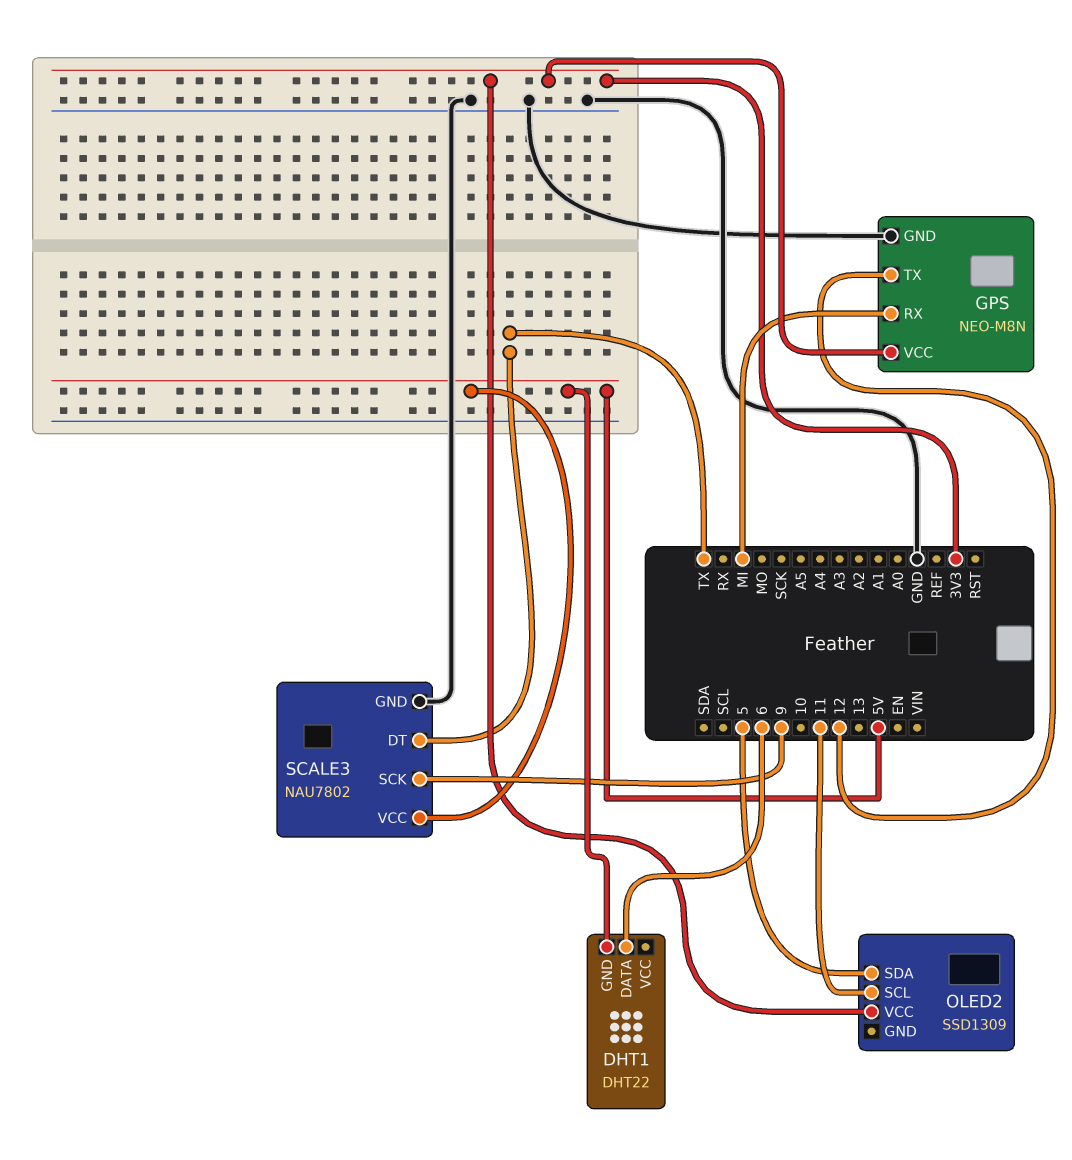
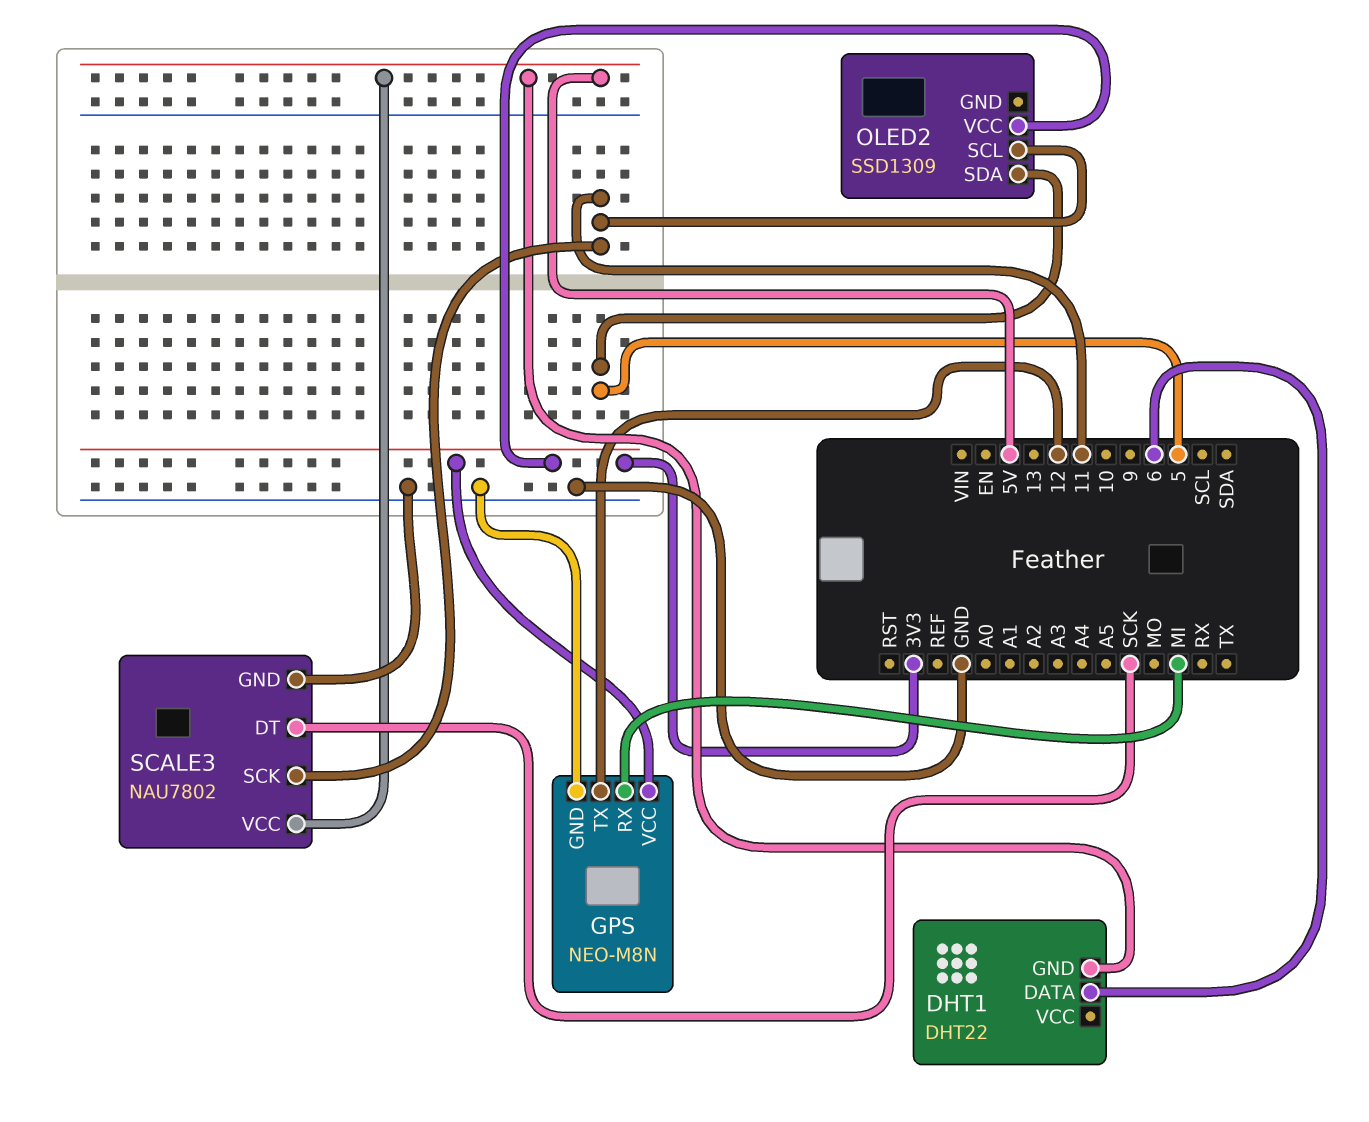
SCALE3 pin DT: TX -> SCK
SCALE3 pin SCK: 9 -> 11

